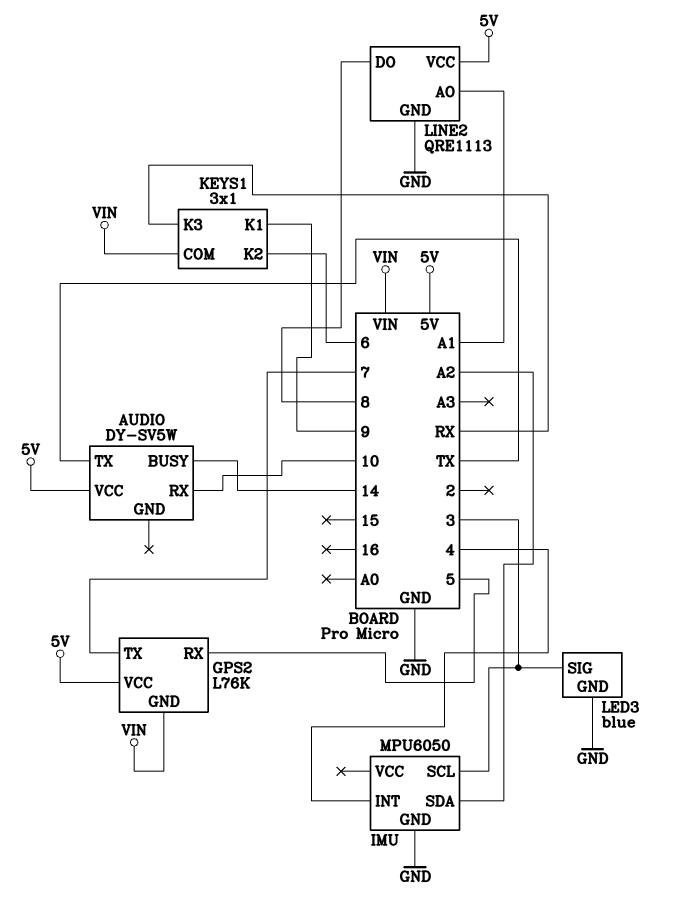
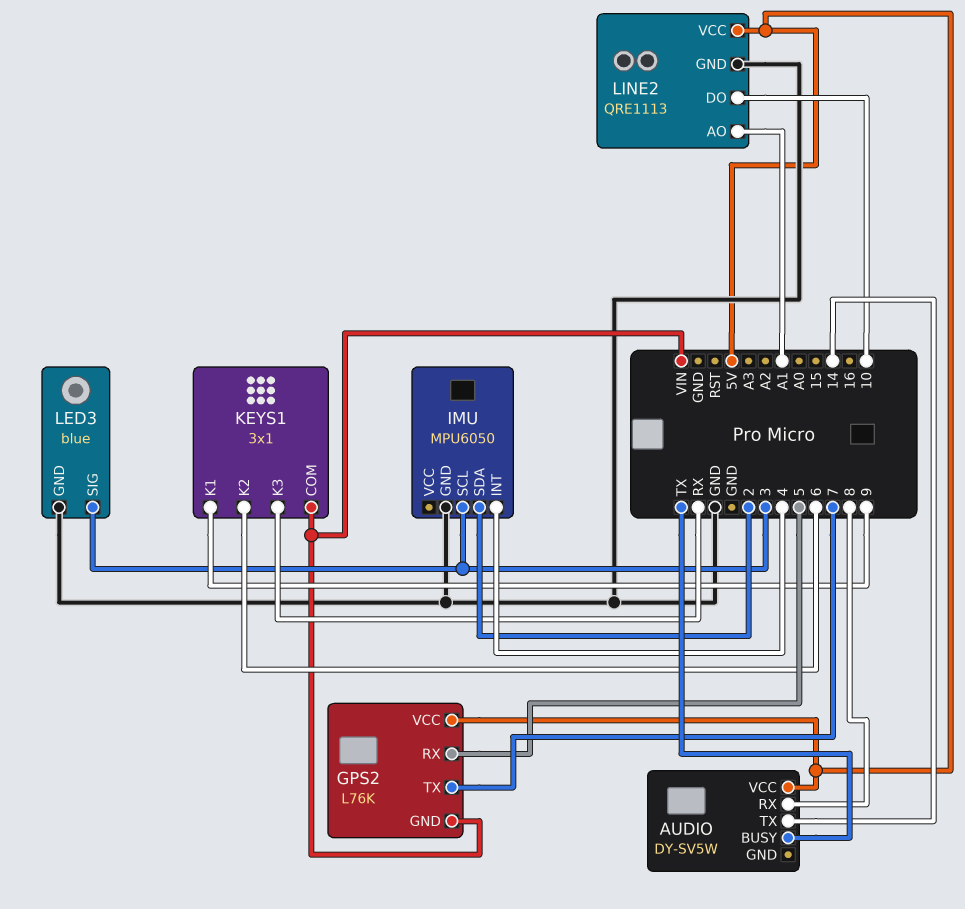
AUDIO pin BUSY: 14 -> TX
AUDIO pin RX: 10 -> 8
AUDIO pin TX: TX -> 14
IMU pin SDA: A2 -> 2
LINE2 pin DO: 8 -> 10

